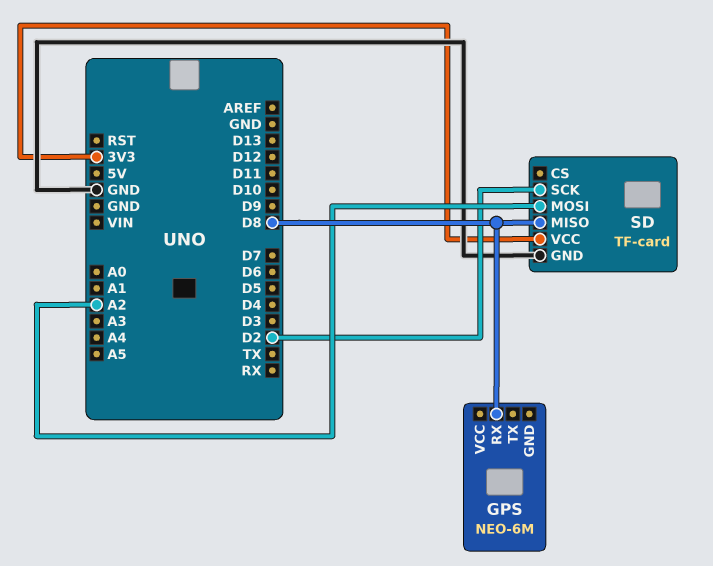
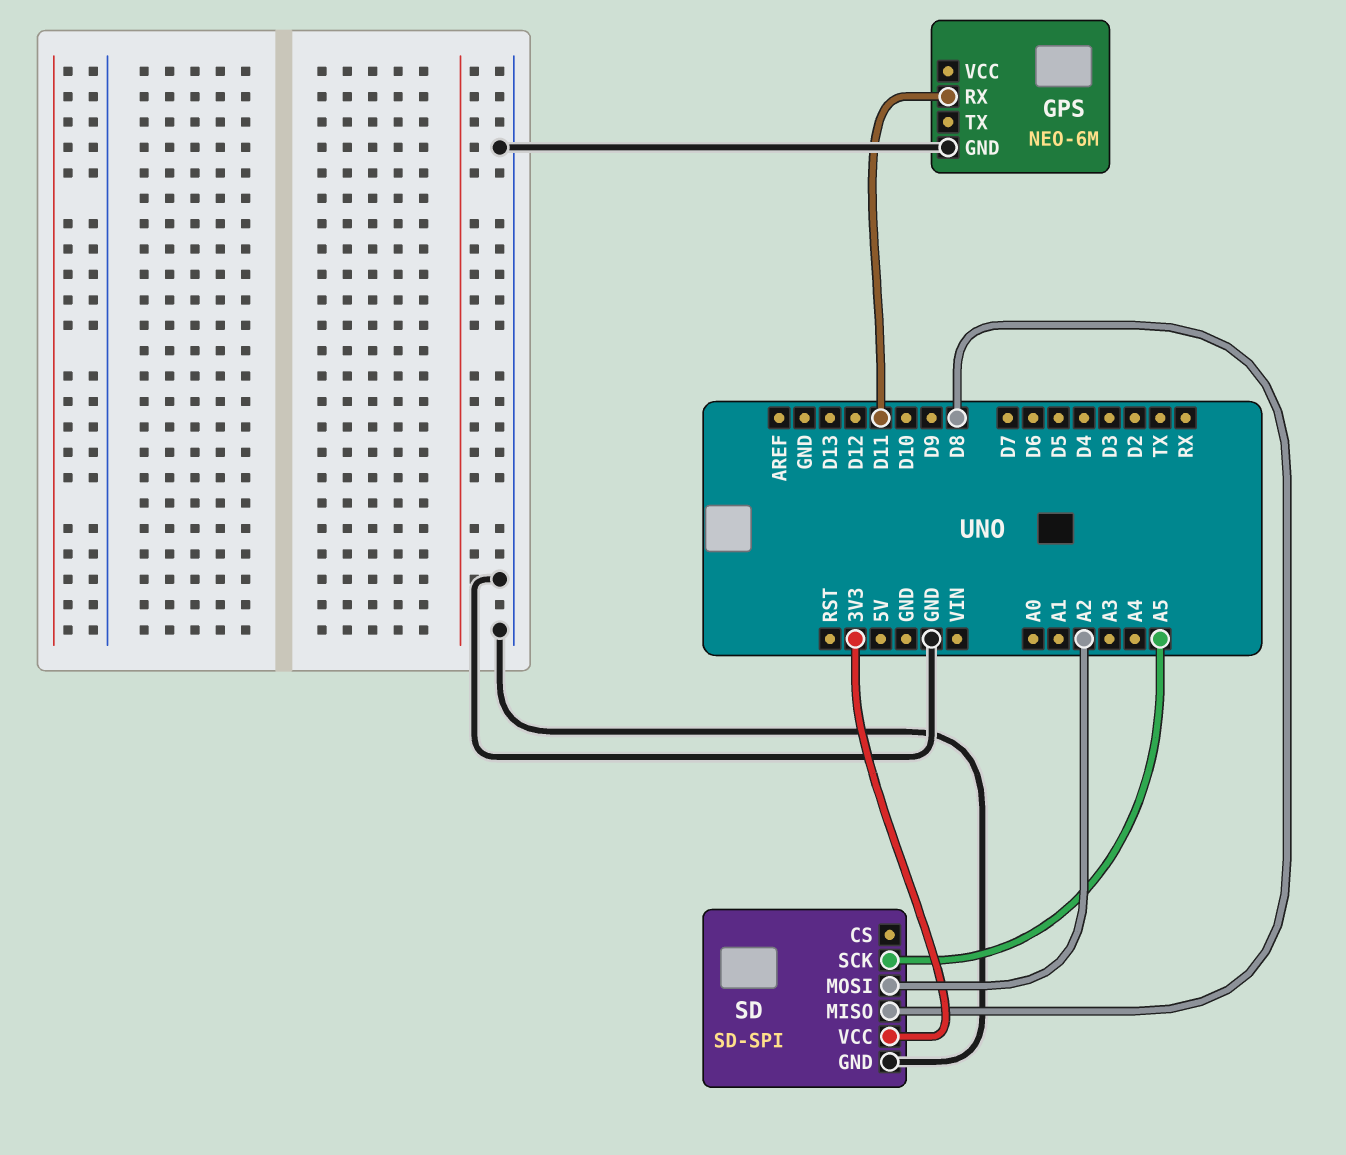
GPS pin GND: none -> GND
GPS pin RX: D8 -> D11
SD: TF-card -> SD-SPI
SD pin SCK: D2 -> A5

